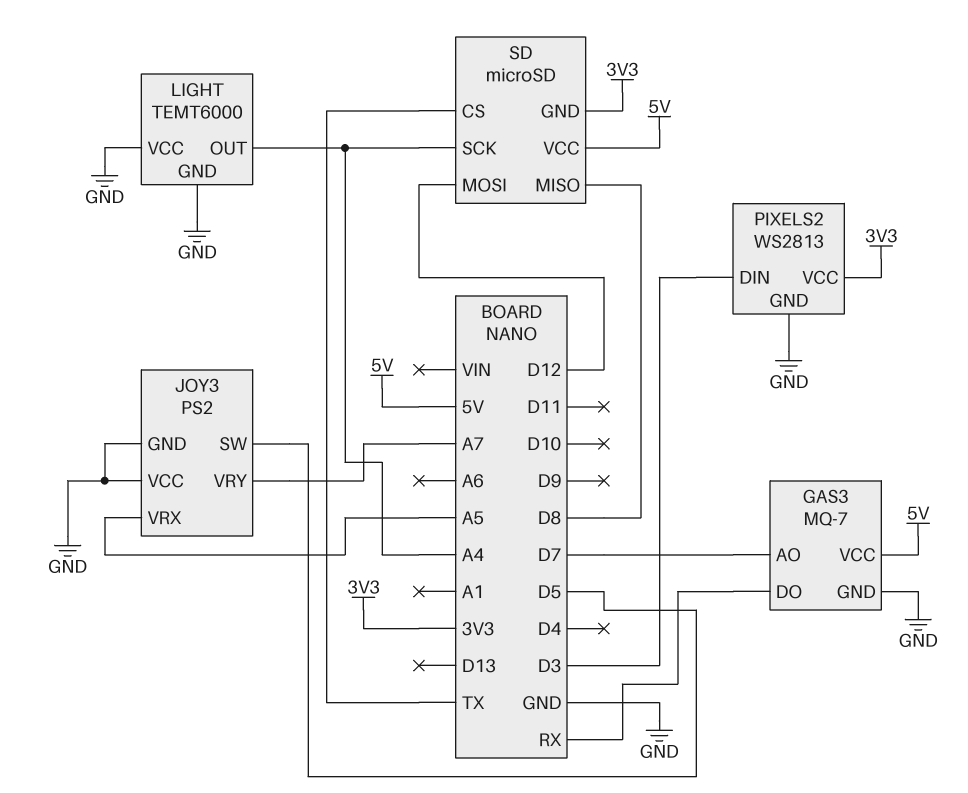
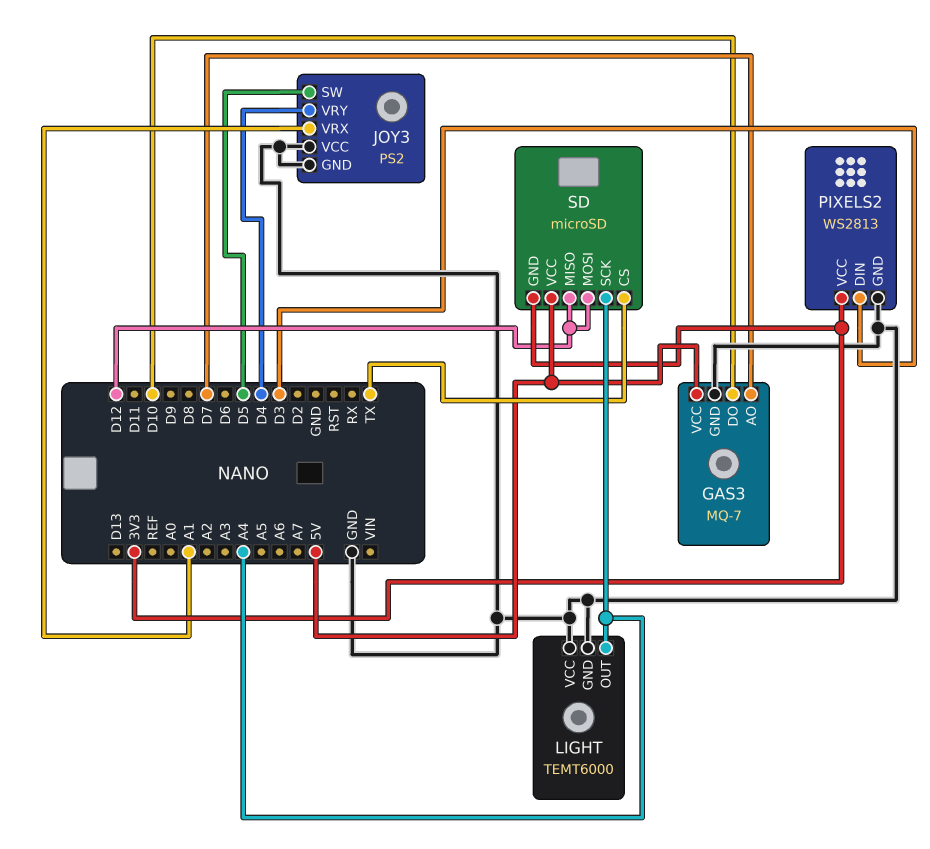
GAS3 pin DO: RX -> D10
JOY3 pin VRX: A5 -> A1
JOY3 pin VRY: A7 -> D4
SD pin MISO: D8 -> D12

